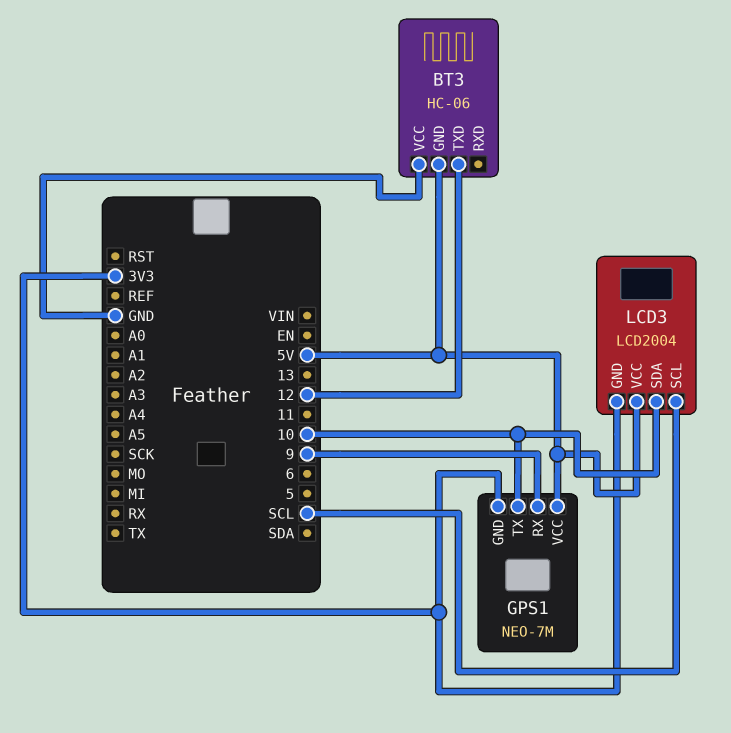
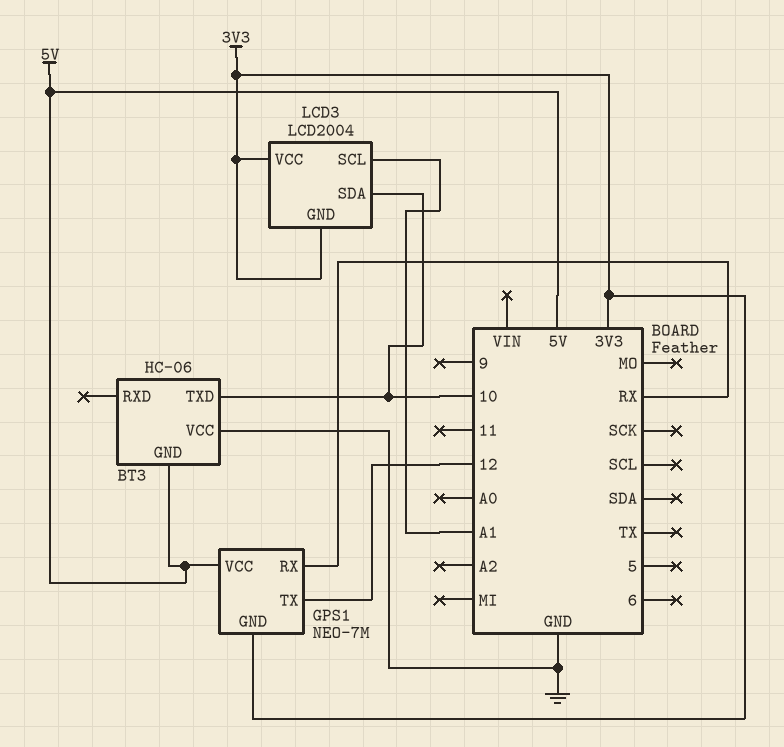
BT3 pin TXD: 12 -> 10
GPS1 pin RX: 9 -> RX
GPS1 pin TX: 10 -> 12
LCD3 pin SCL: SCL -> A1
LCD3 pin VCC: 5V -> 3V3

